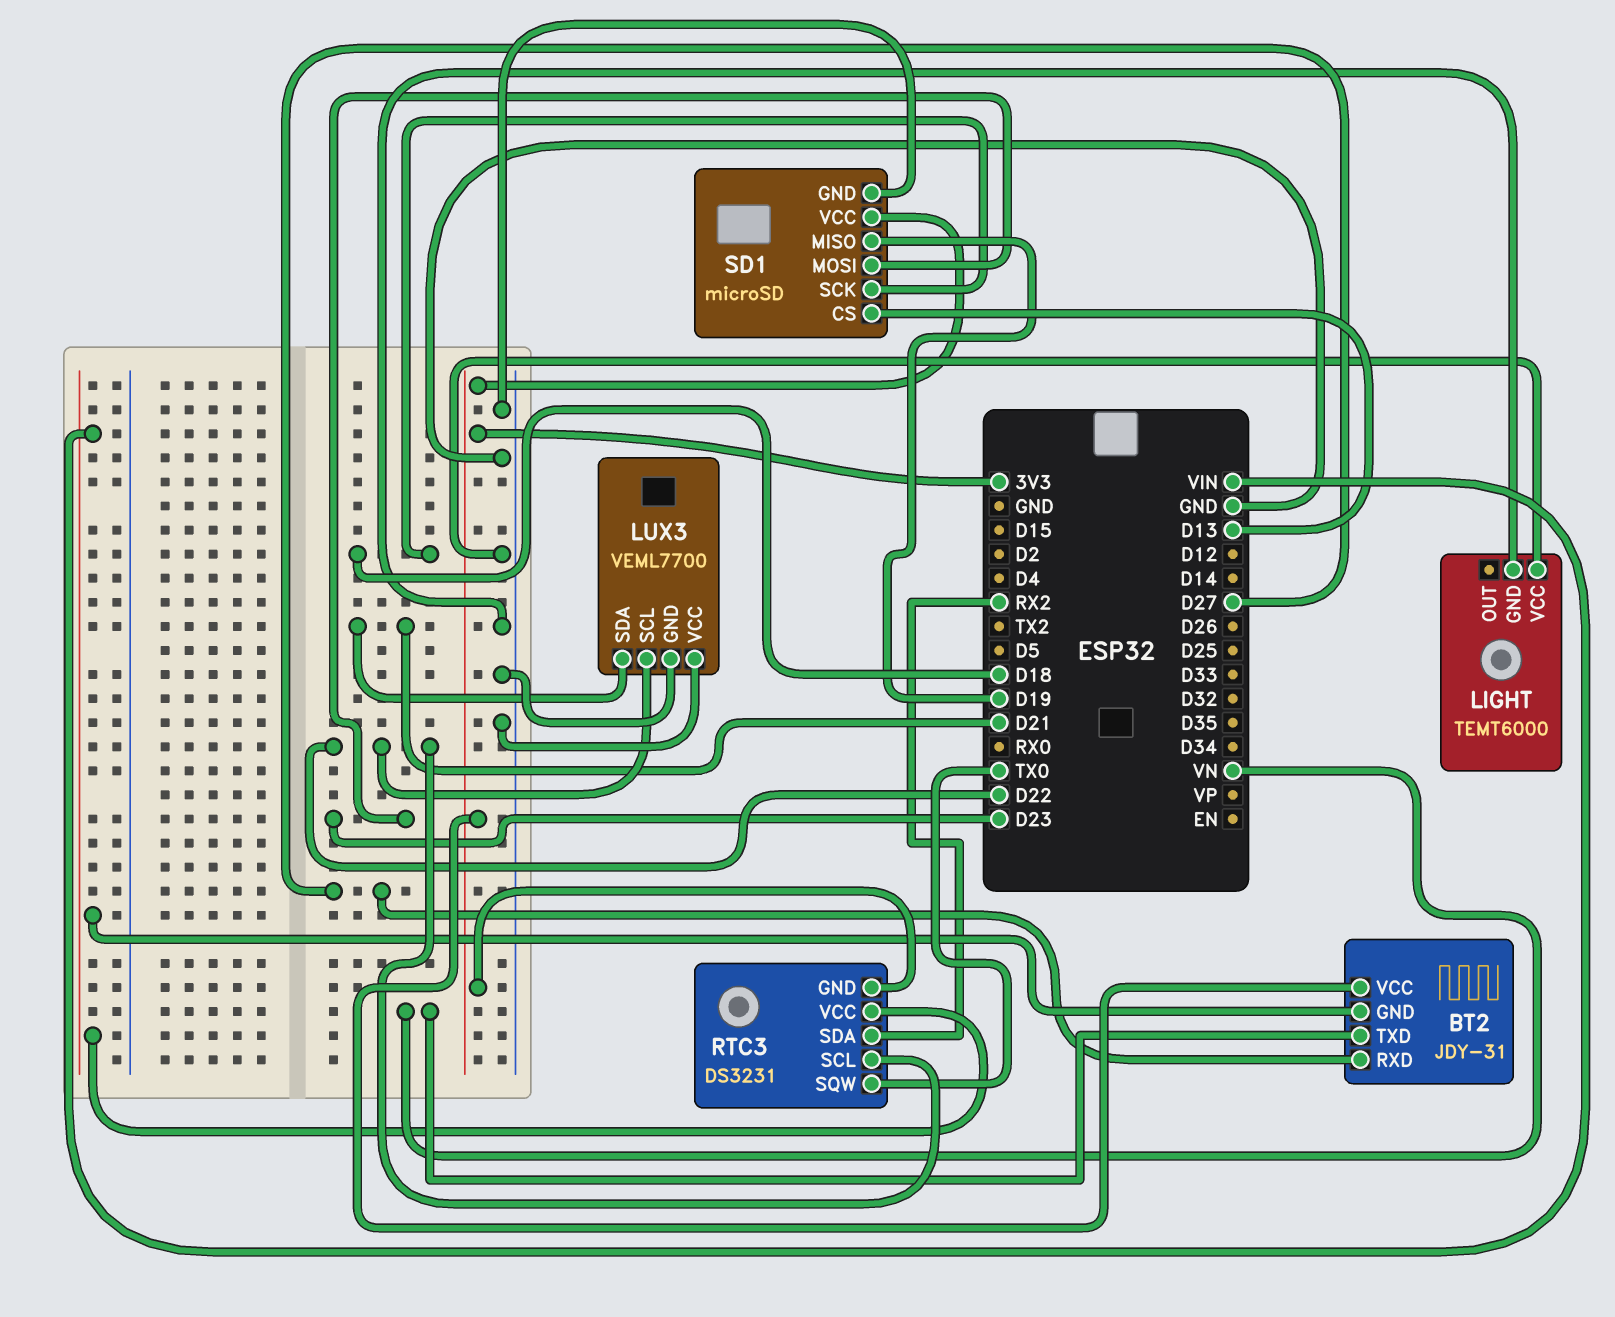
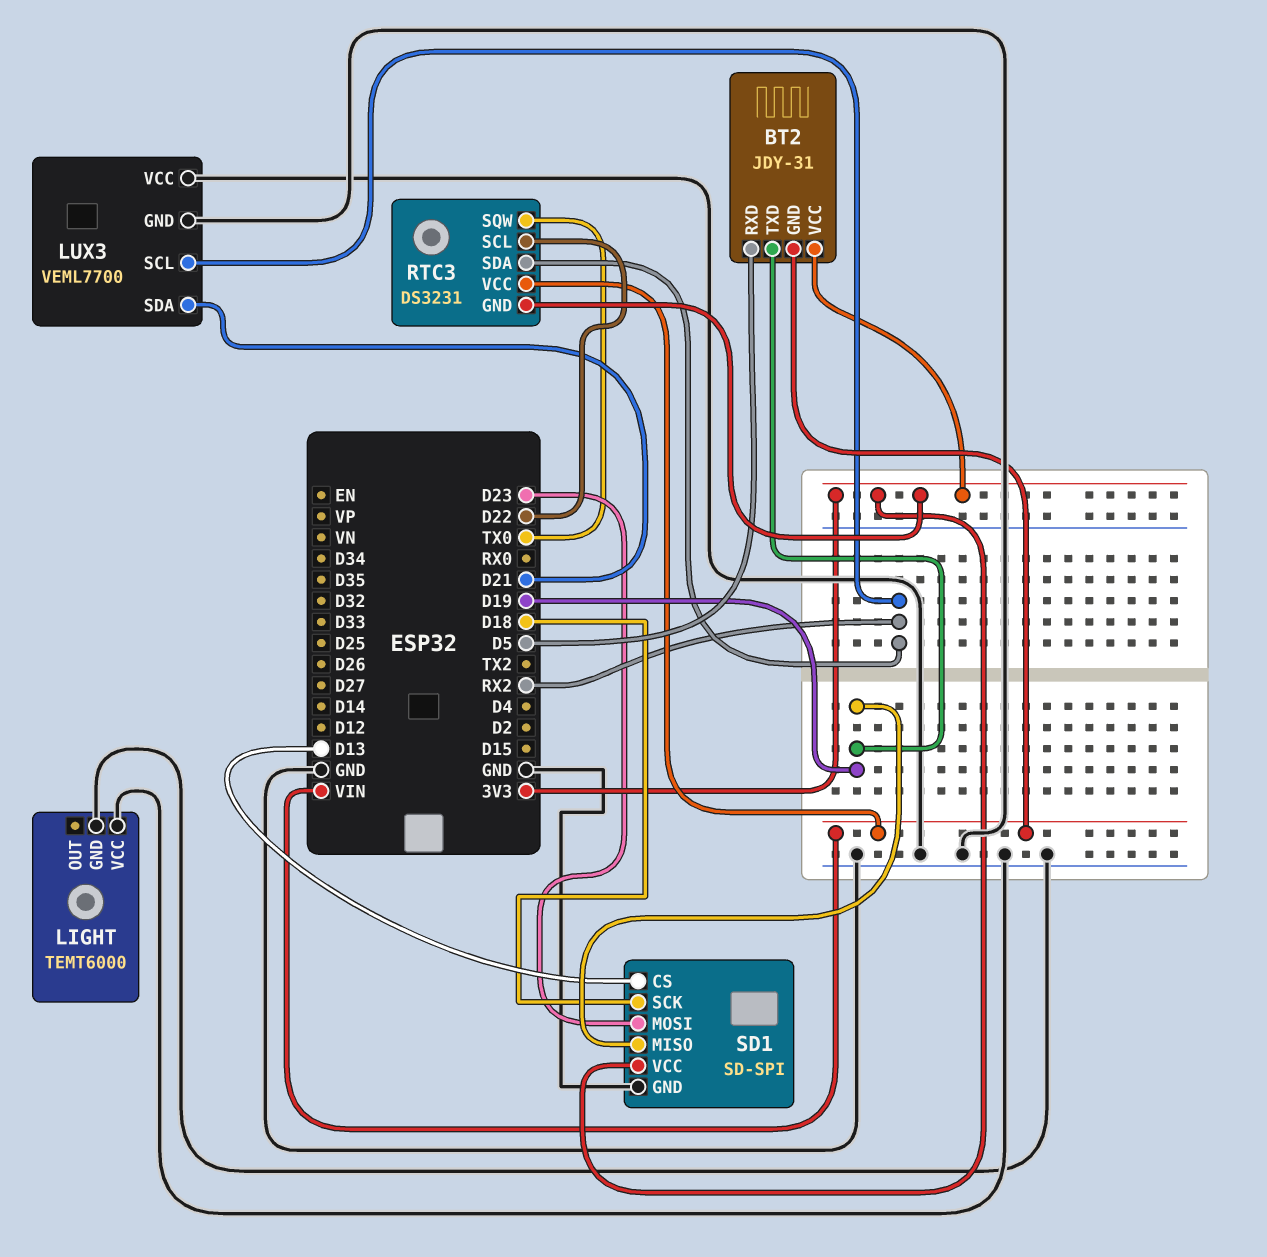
BT2 pin RXD: D27 -> D5
BT2 pin TXD: VN -> D19
LUX3 pin SCL: D22 -> RX2
SD1: microSD -> SD-SPI

